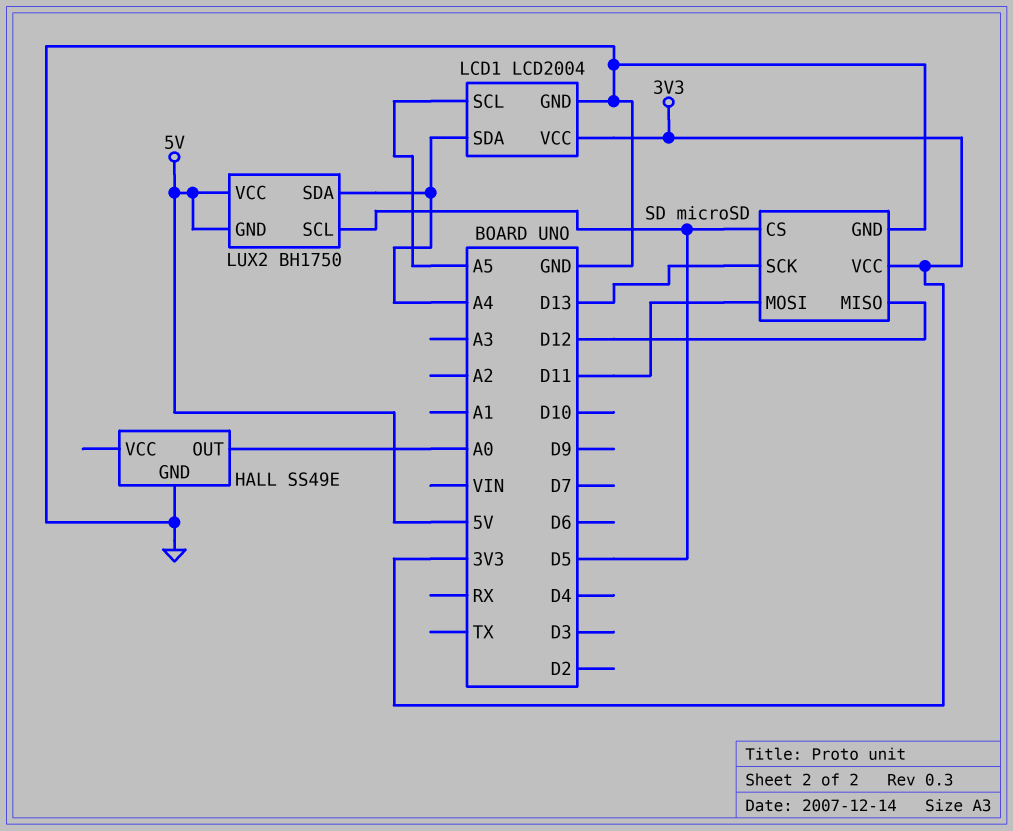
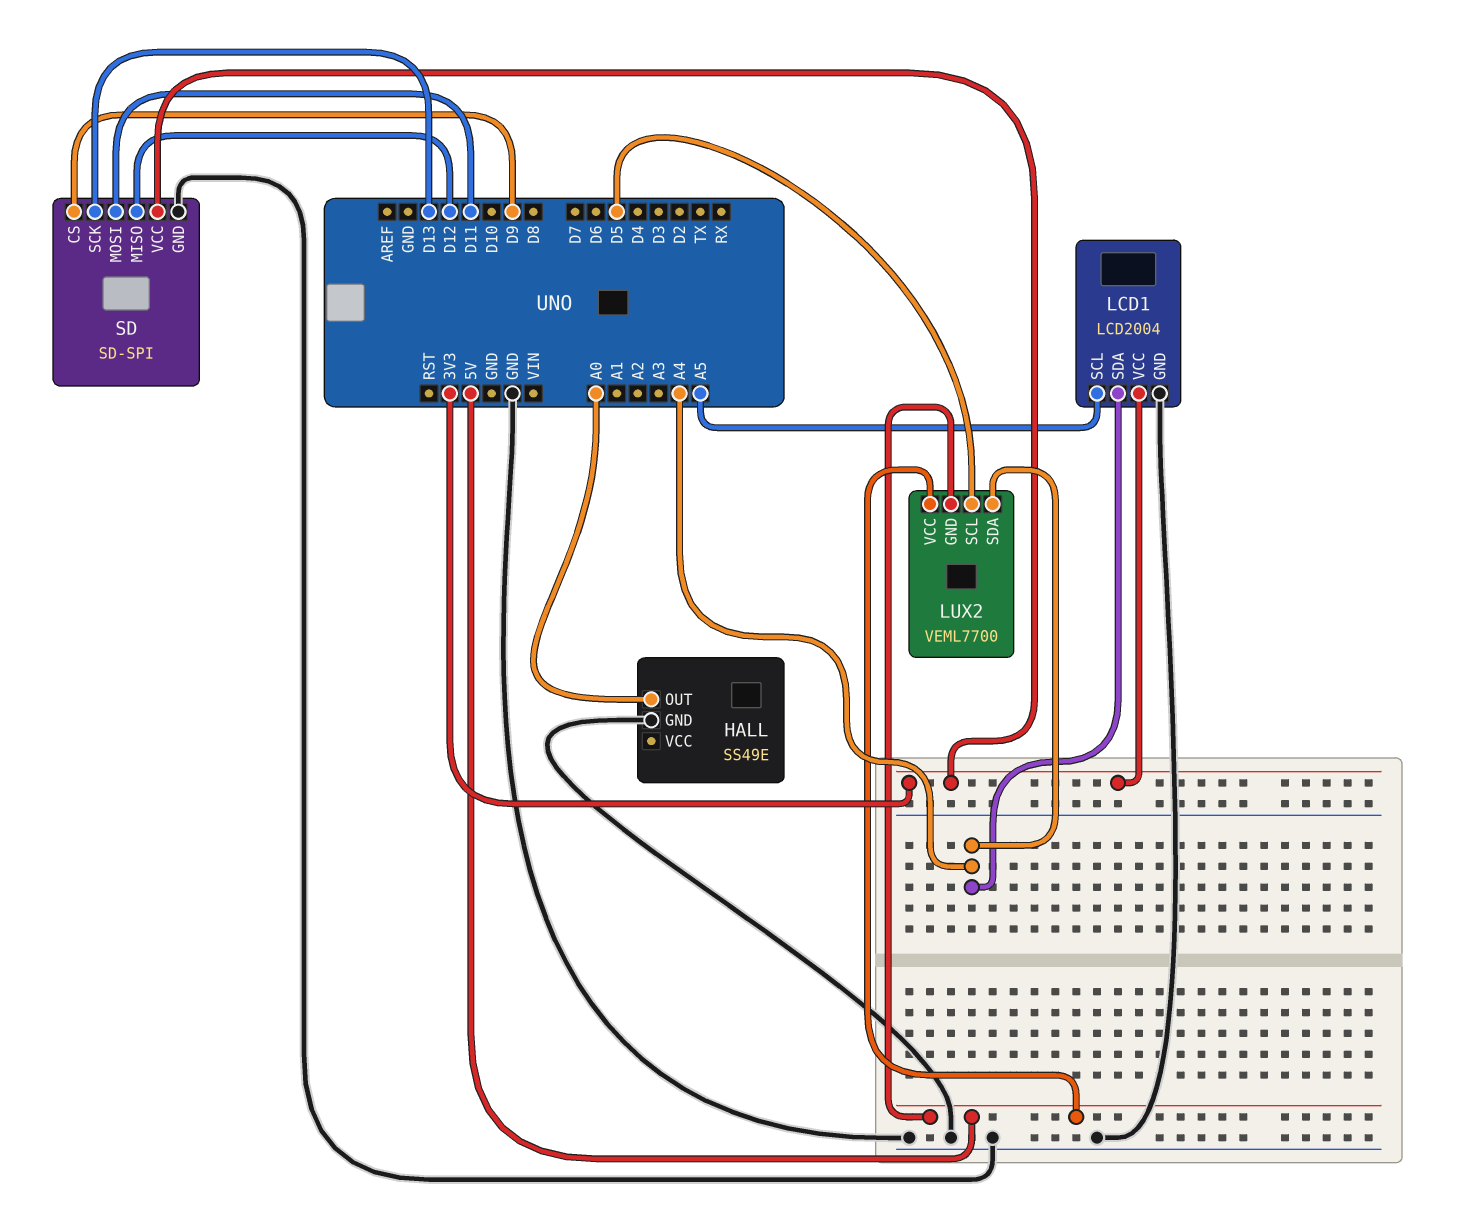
LUX2: BH1750 -> VEML7700
SD: microSD -> SD-SPI
SD pin CS: D5 -> D9

